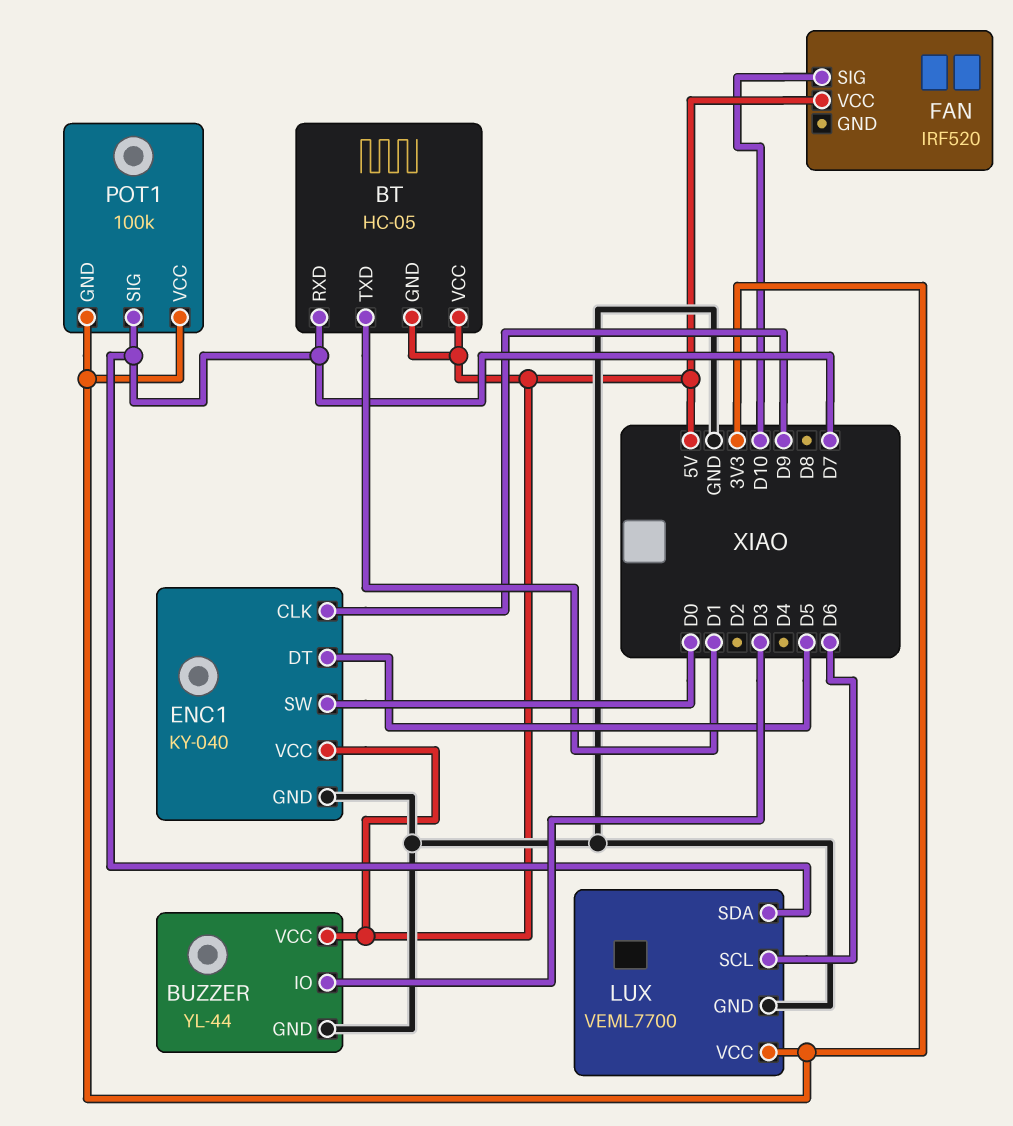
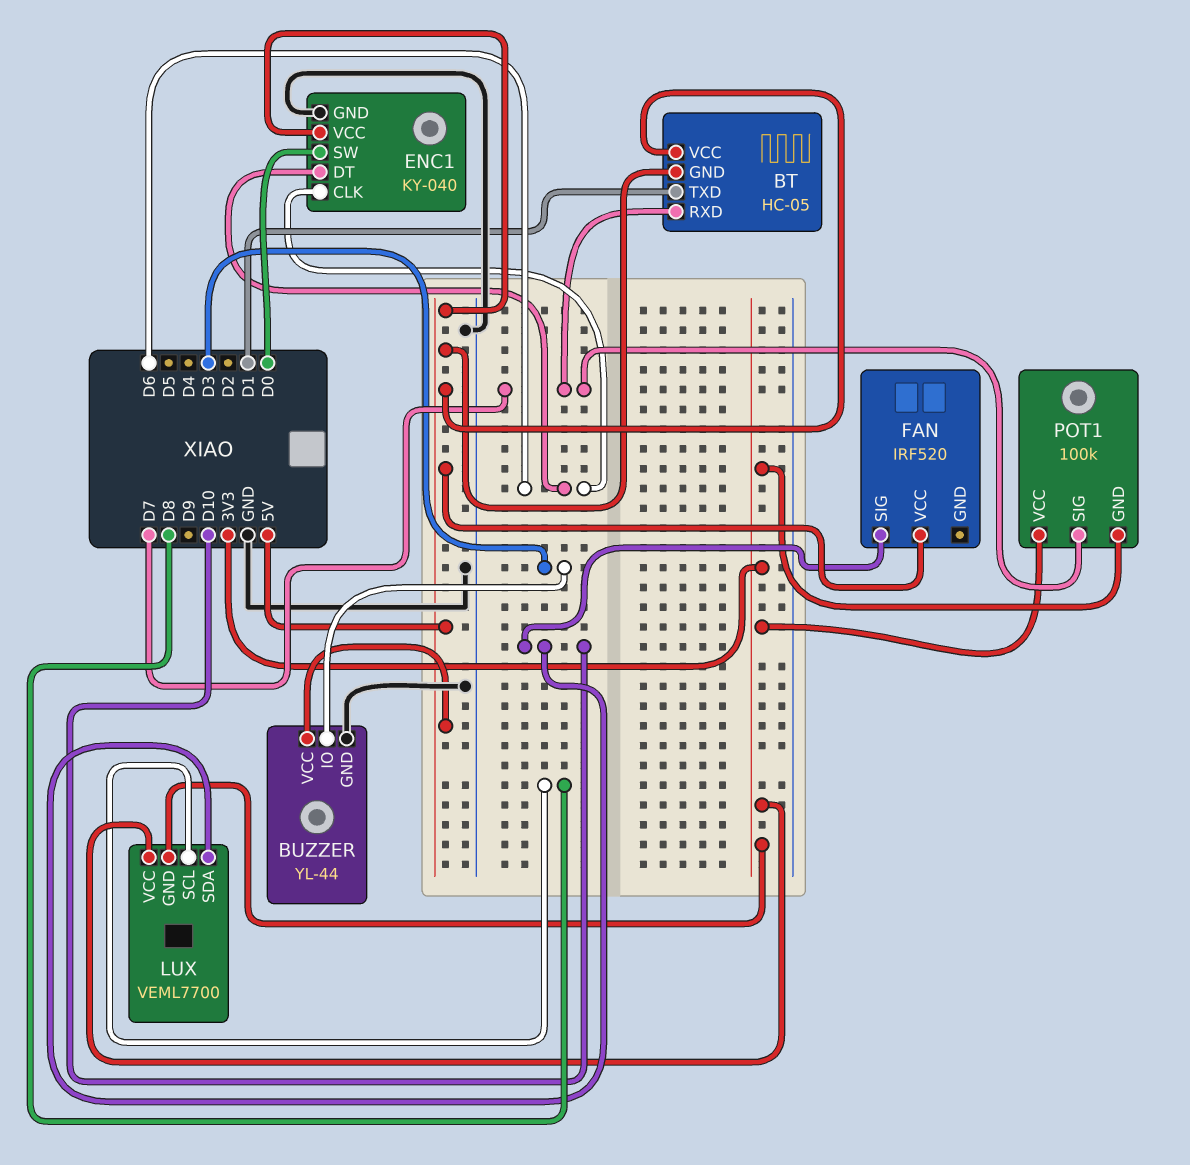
ENC1 pin CLK: D9 -> D6
ENC1 pin DT: D5 -> D6
LUX pin GND: GND -> 3V3
LUX pin SCL: D6 -> D8
LUX pin SDA: D7 -> D10

